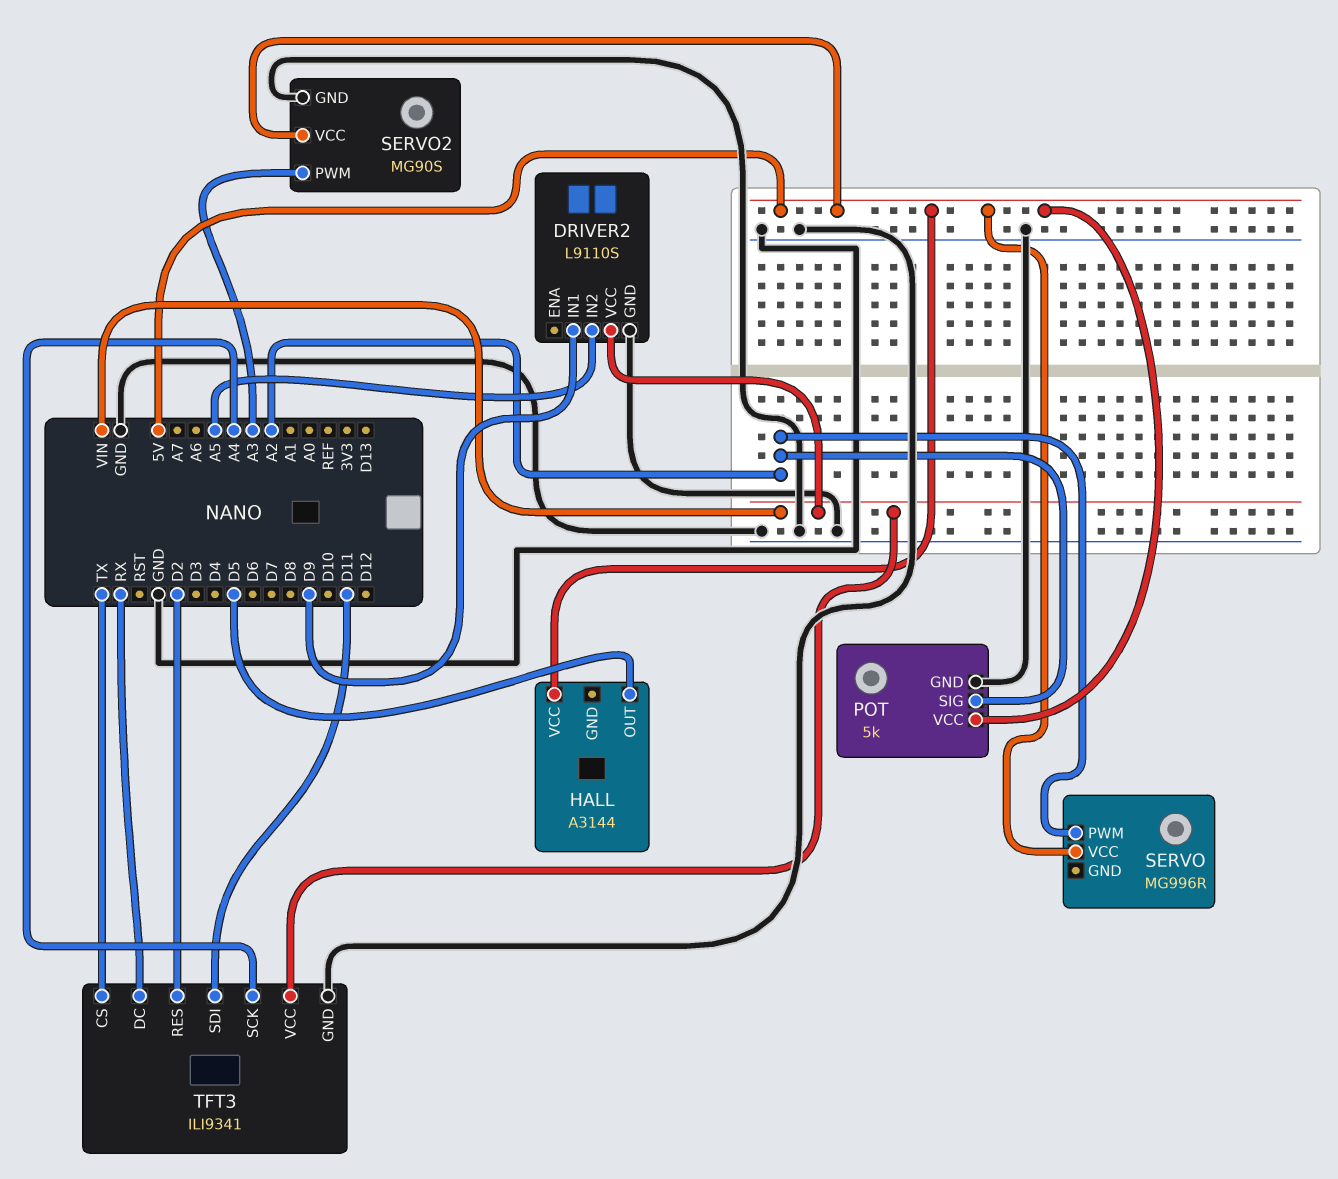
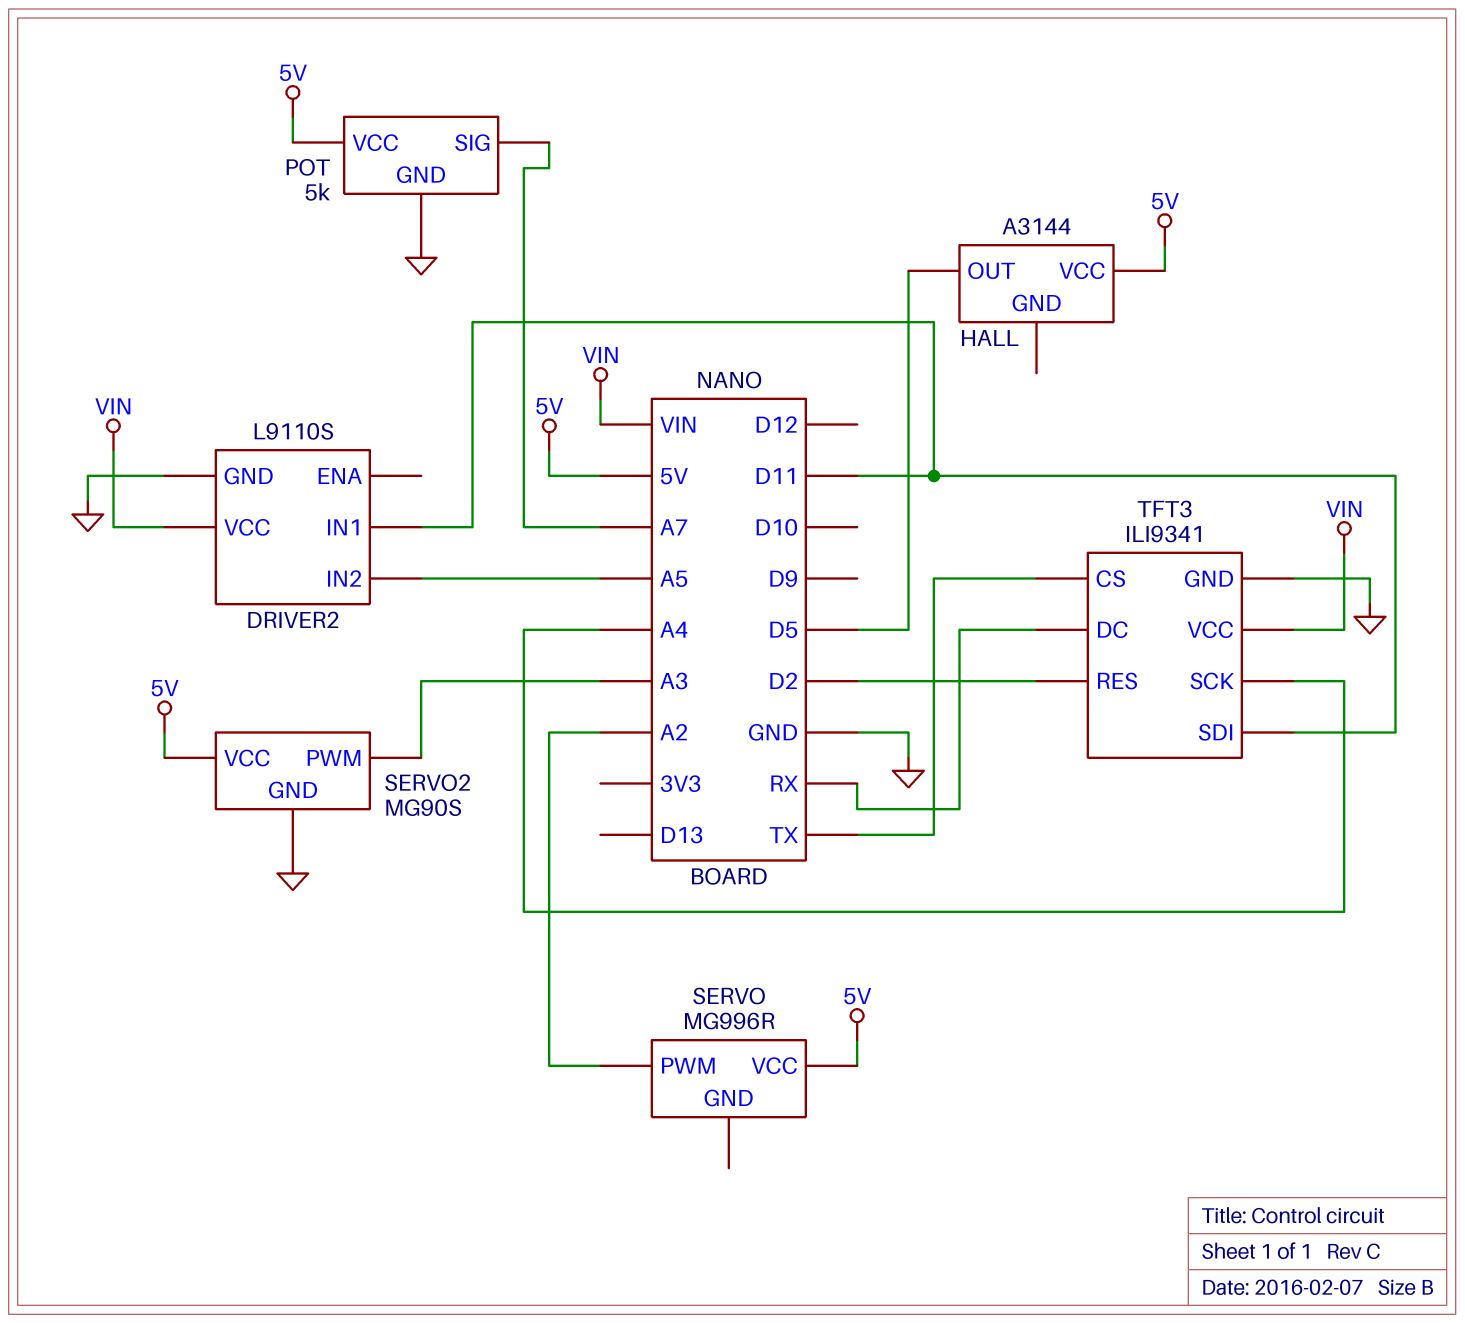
DRIVER2 pin IN1: D9 -> D11
POT pin SIG: A2 -> A7

